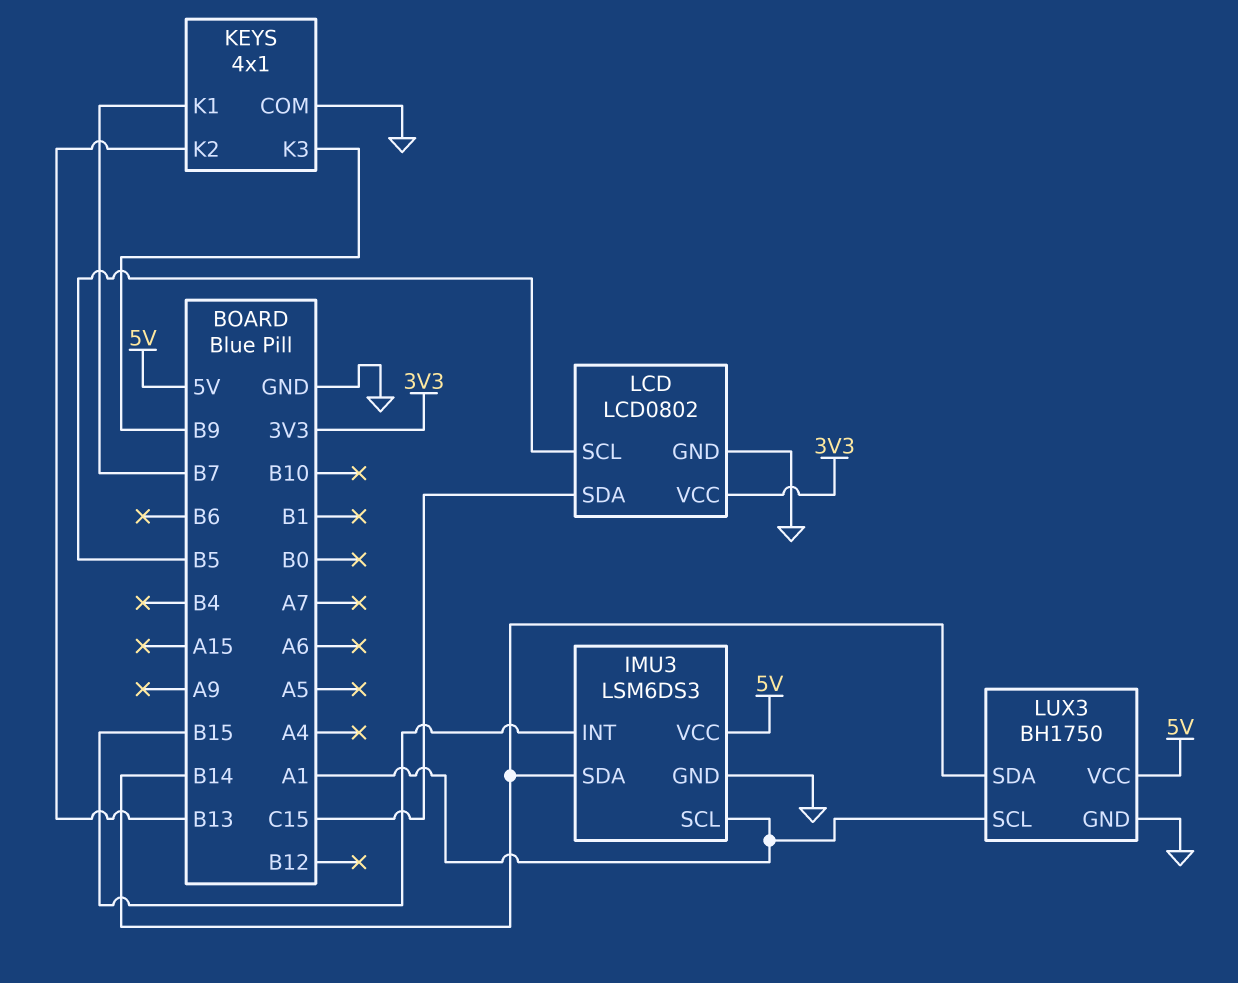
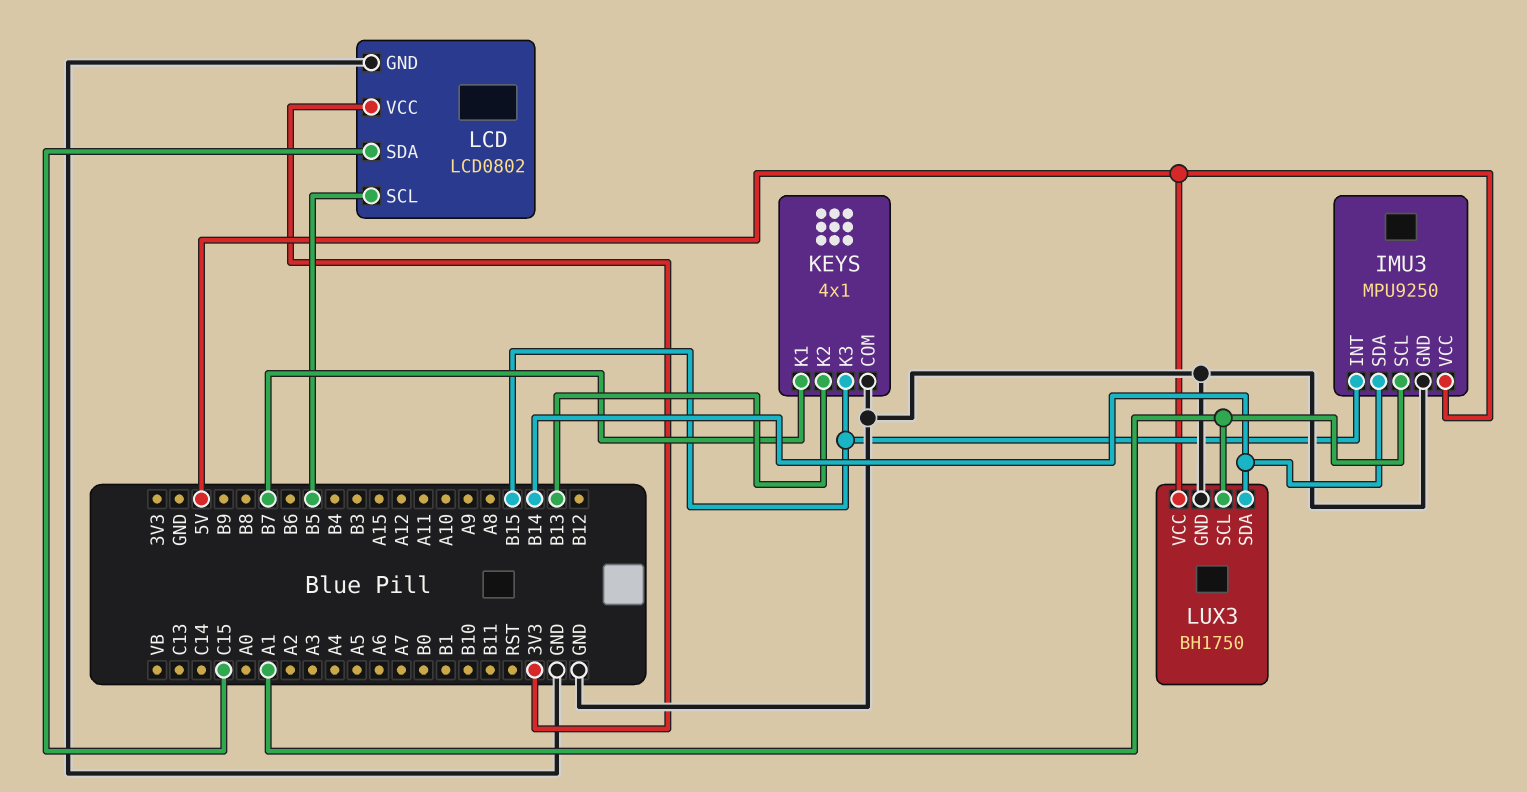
IMU3: LSM6DS3 -> MPU9250
KEYS pin K3: B9 -> B15

